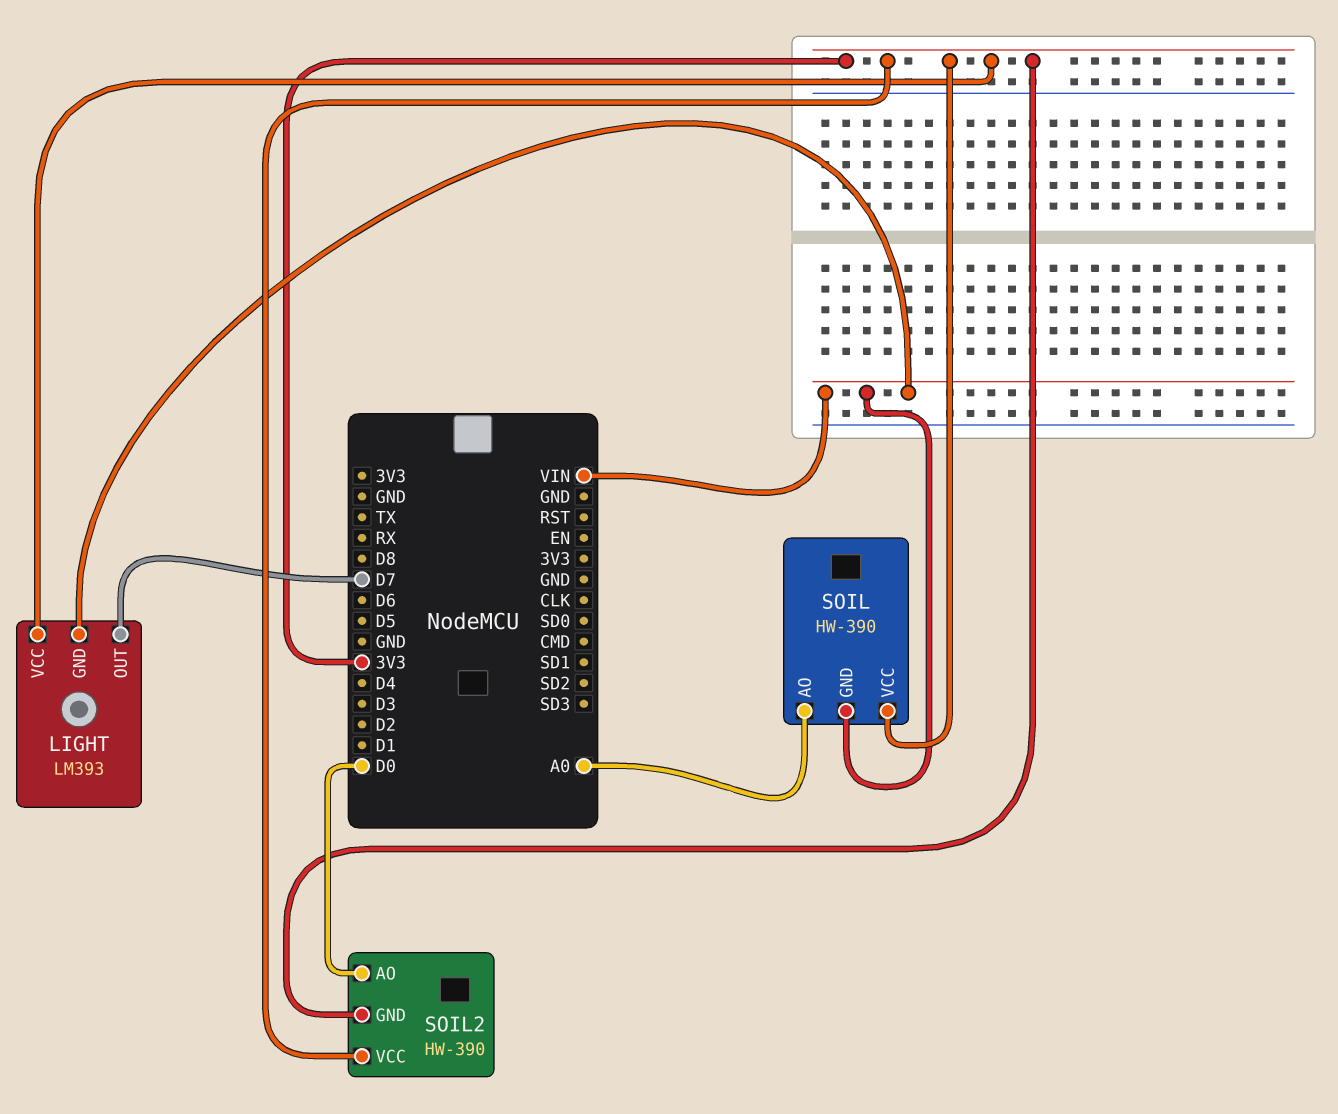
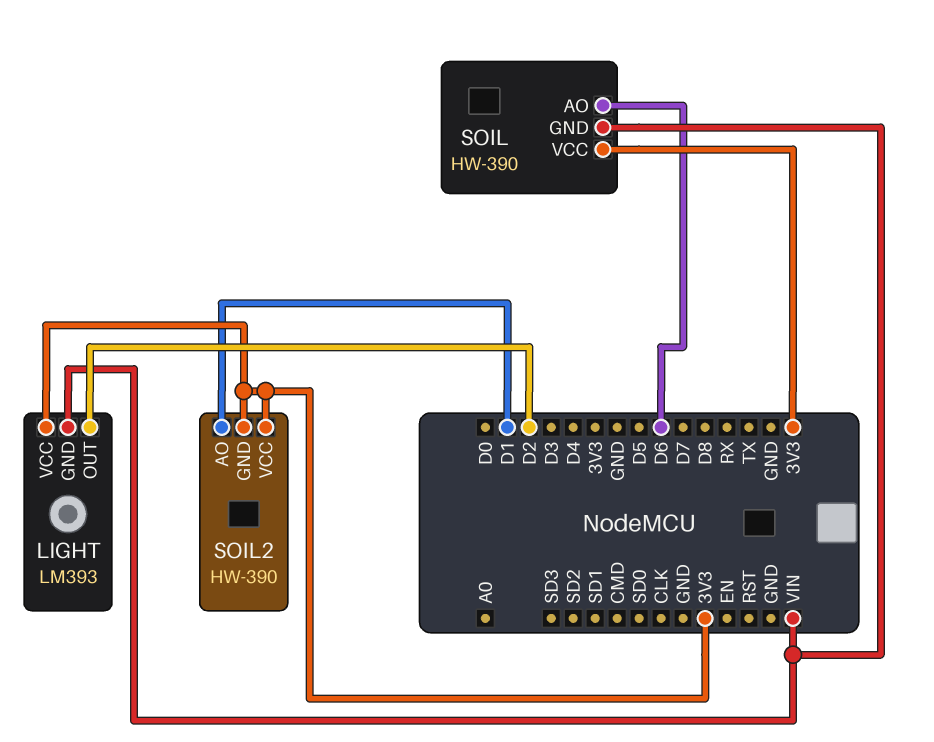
LIGHT pin OUT: D7 -> D2
SOIL pin AO: A0 -> D6
SOIL2 pin AO: D0 -> D1

